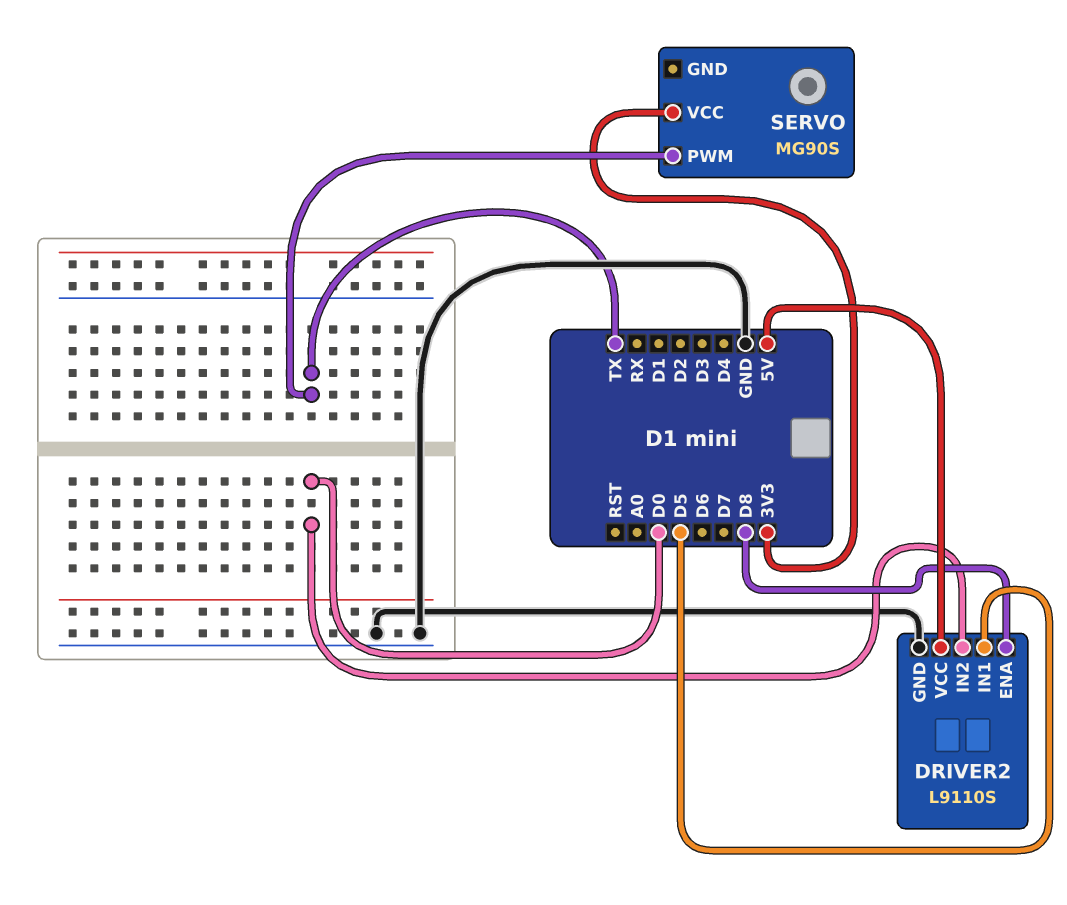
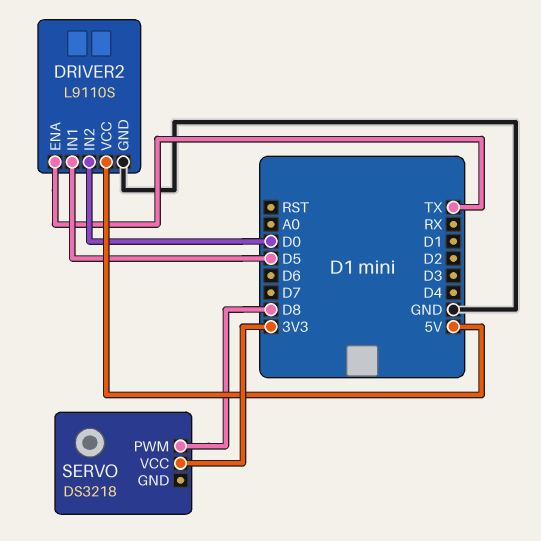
DRIVER2 pin ENA: D8 -> TX
SERVO: MG90S -> DS3218
SERVO pin PWM: TX -> D8

